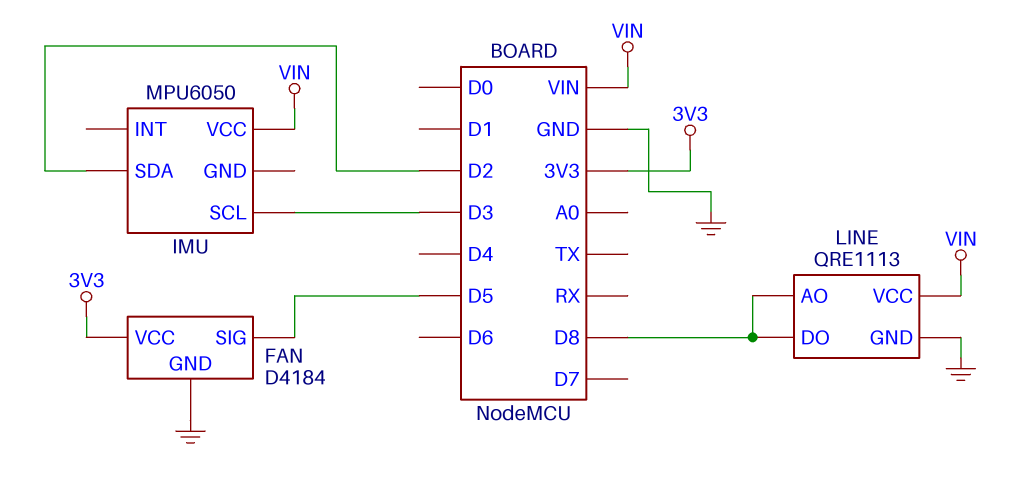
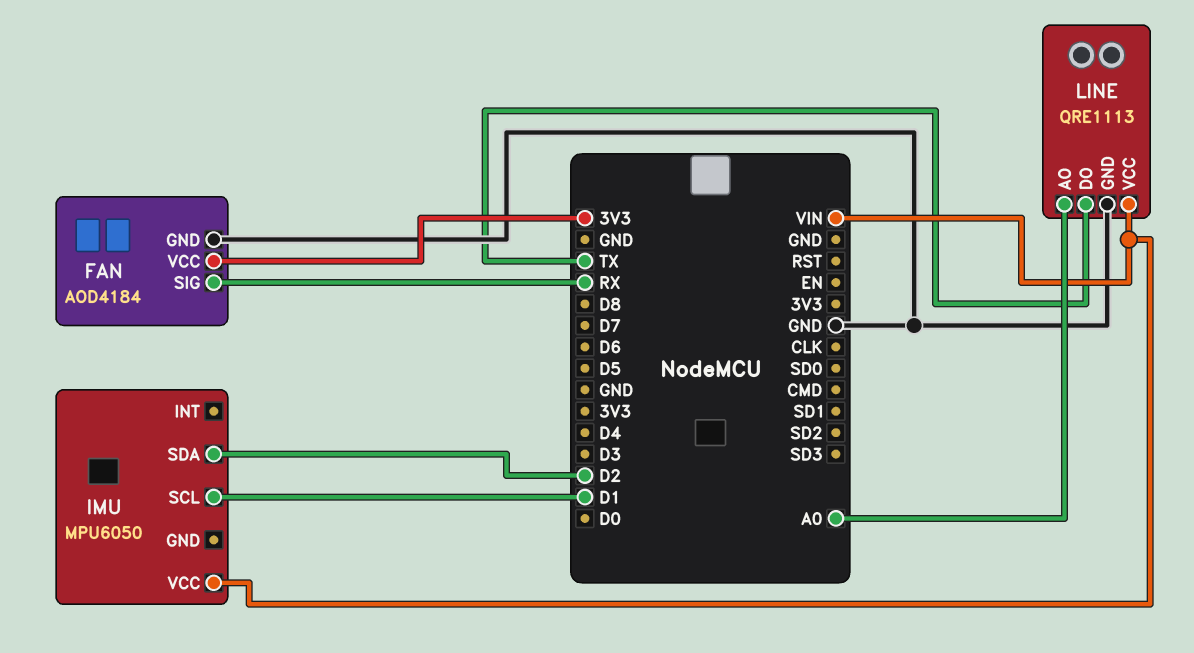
FAN: D4184 -> AOD4184
FAN pin SIG: D5 -> RX
IMU pin SCL: D3 -> D1
LINE pin AO: D8 -> A0
LINE pin DO: D8 -> TX

